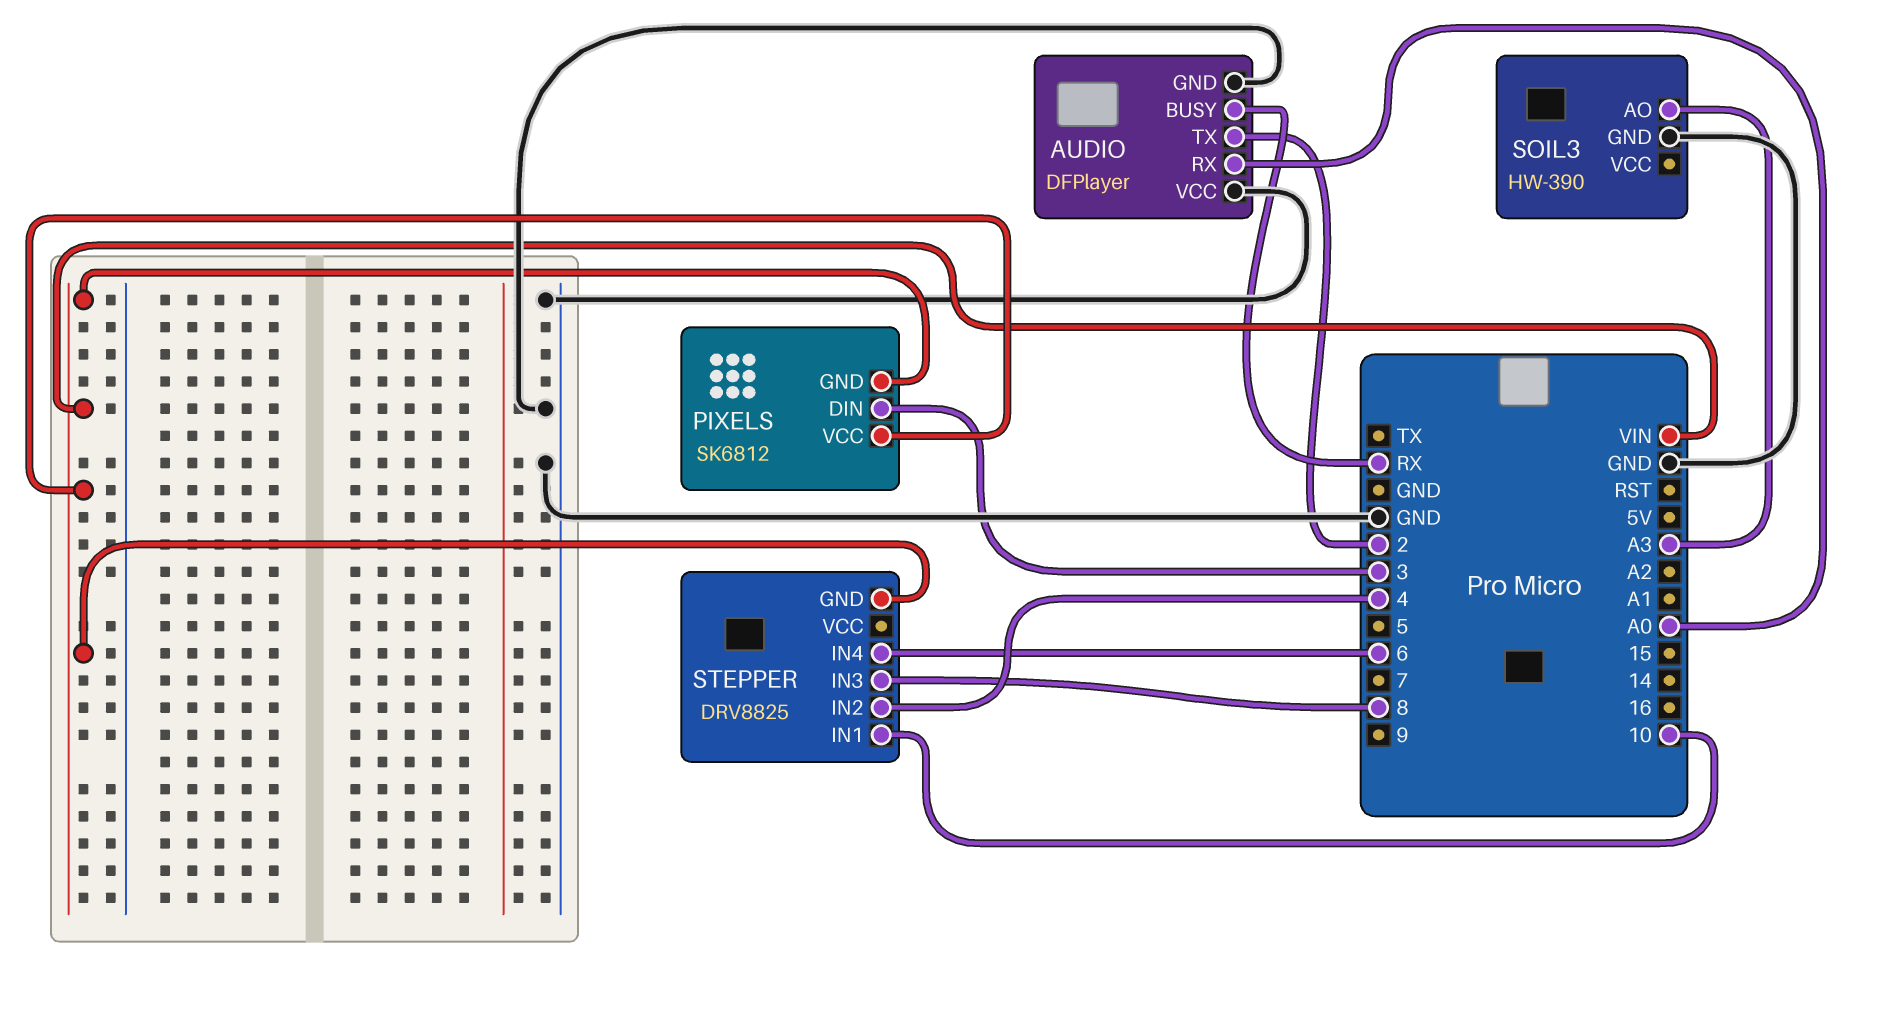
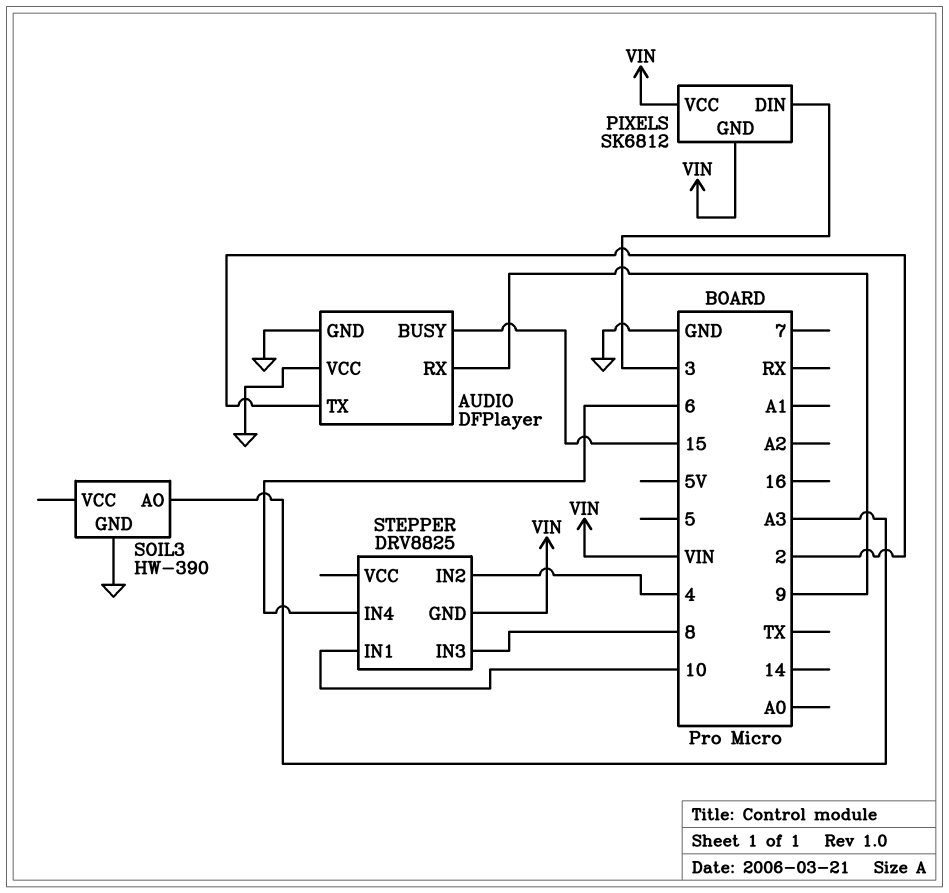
AUDIO pin BUSY: RX -> 15
AUDIO pin RX: A0 -> 9

